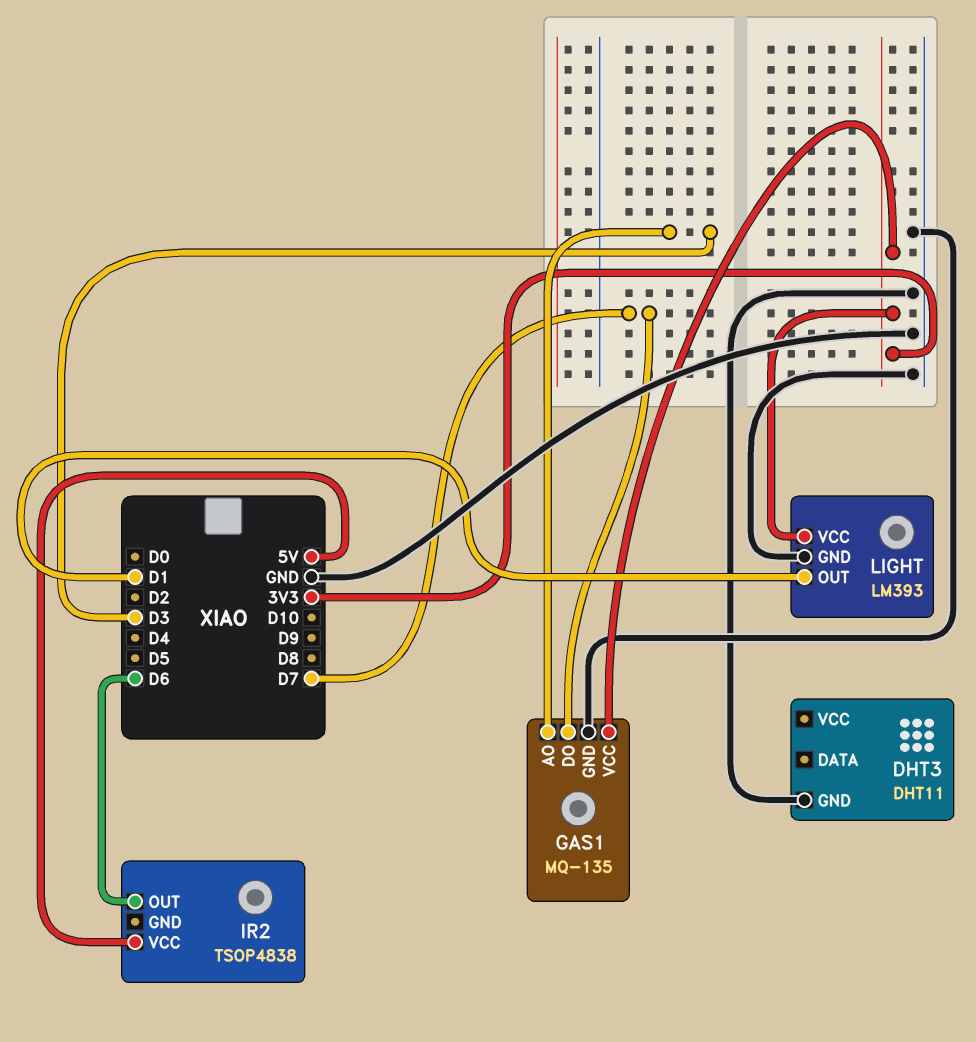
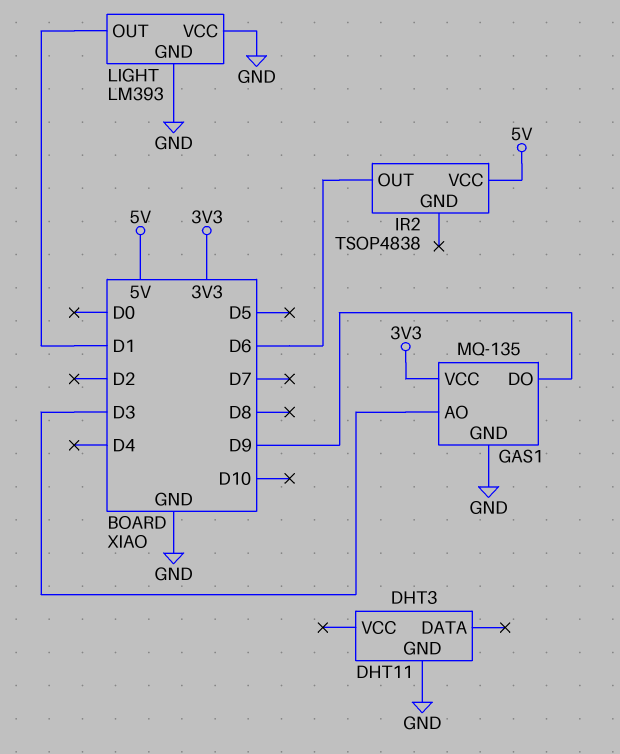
GAS1 pin DO: D7 -> D9
LIGHT pin VCC: 3V3 -> GND

